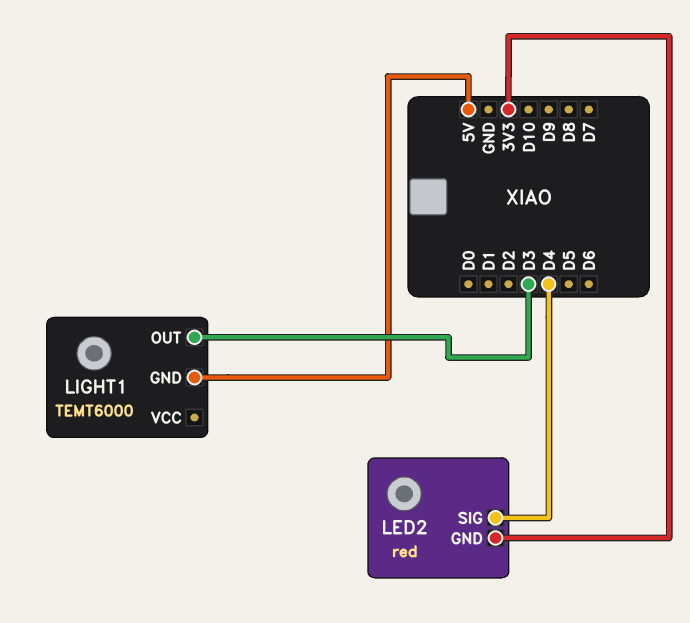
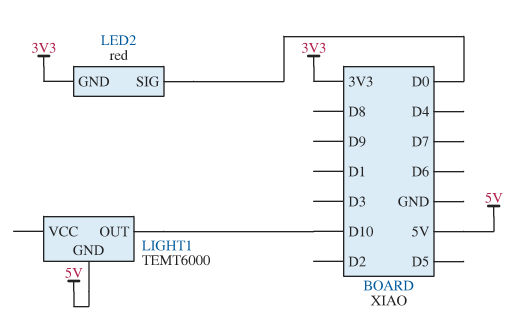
LED2 pin SIG: D4 -> D0
LIGHT1 pin OUT: D3 -> D10

